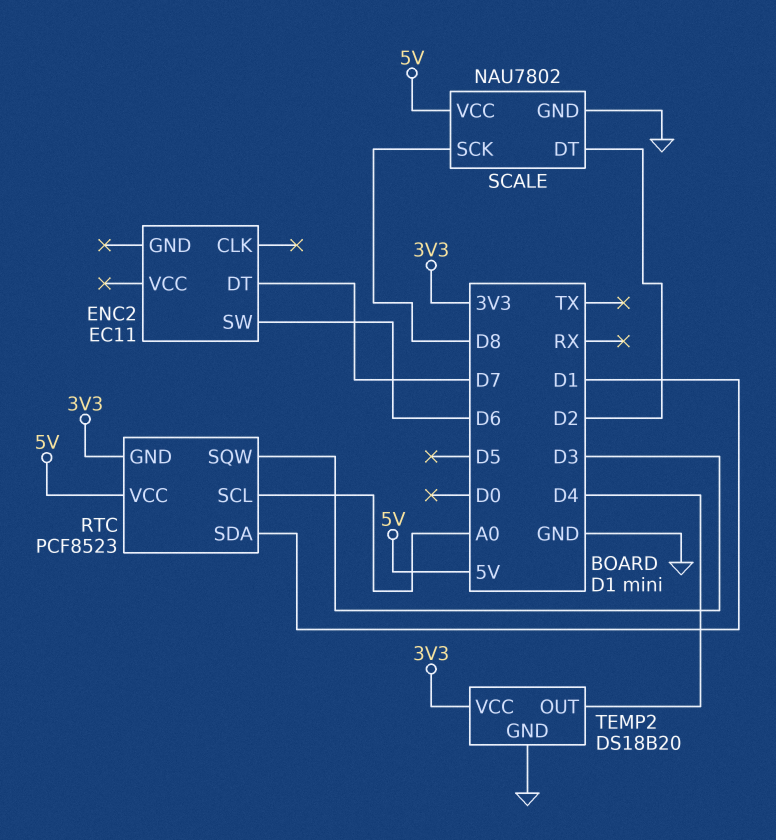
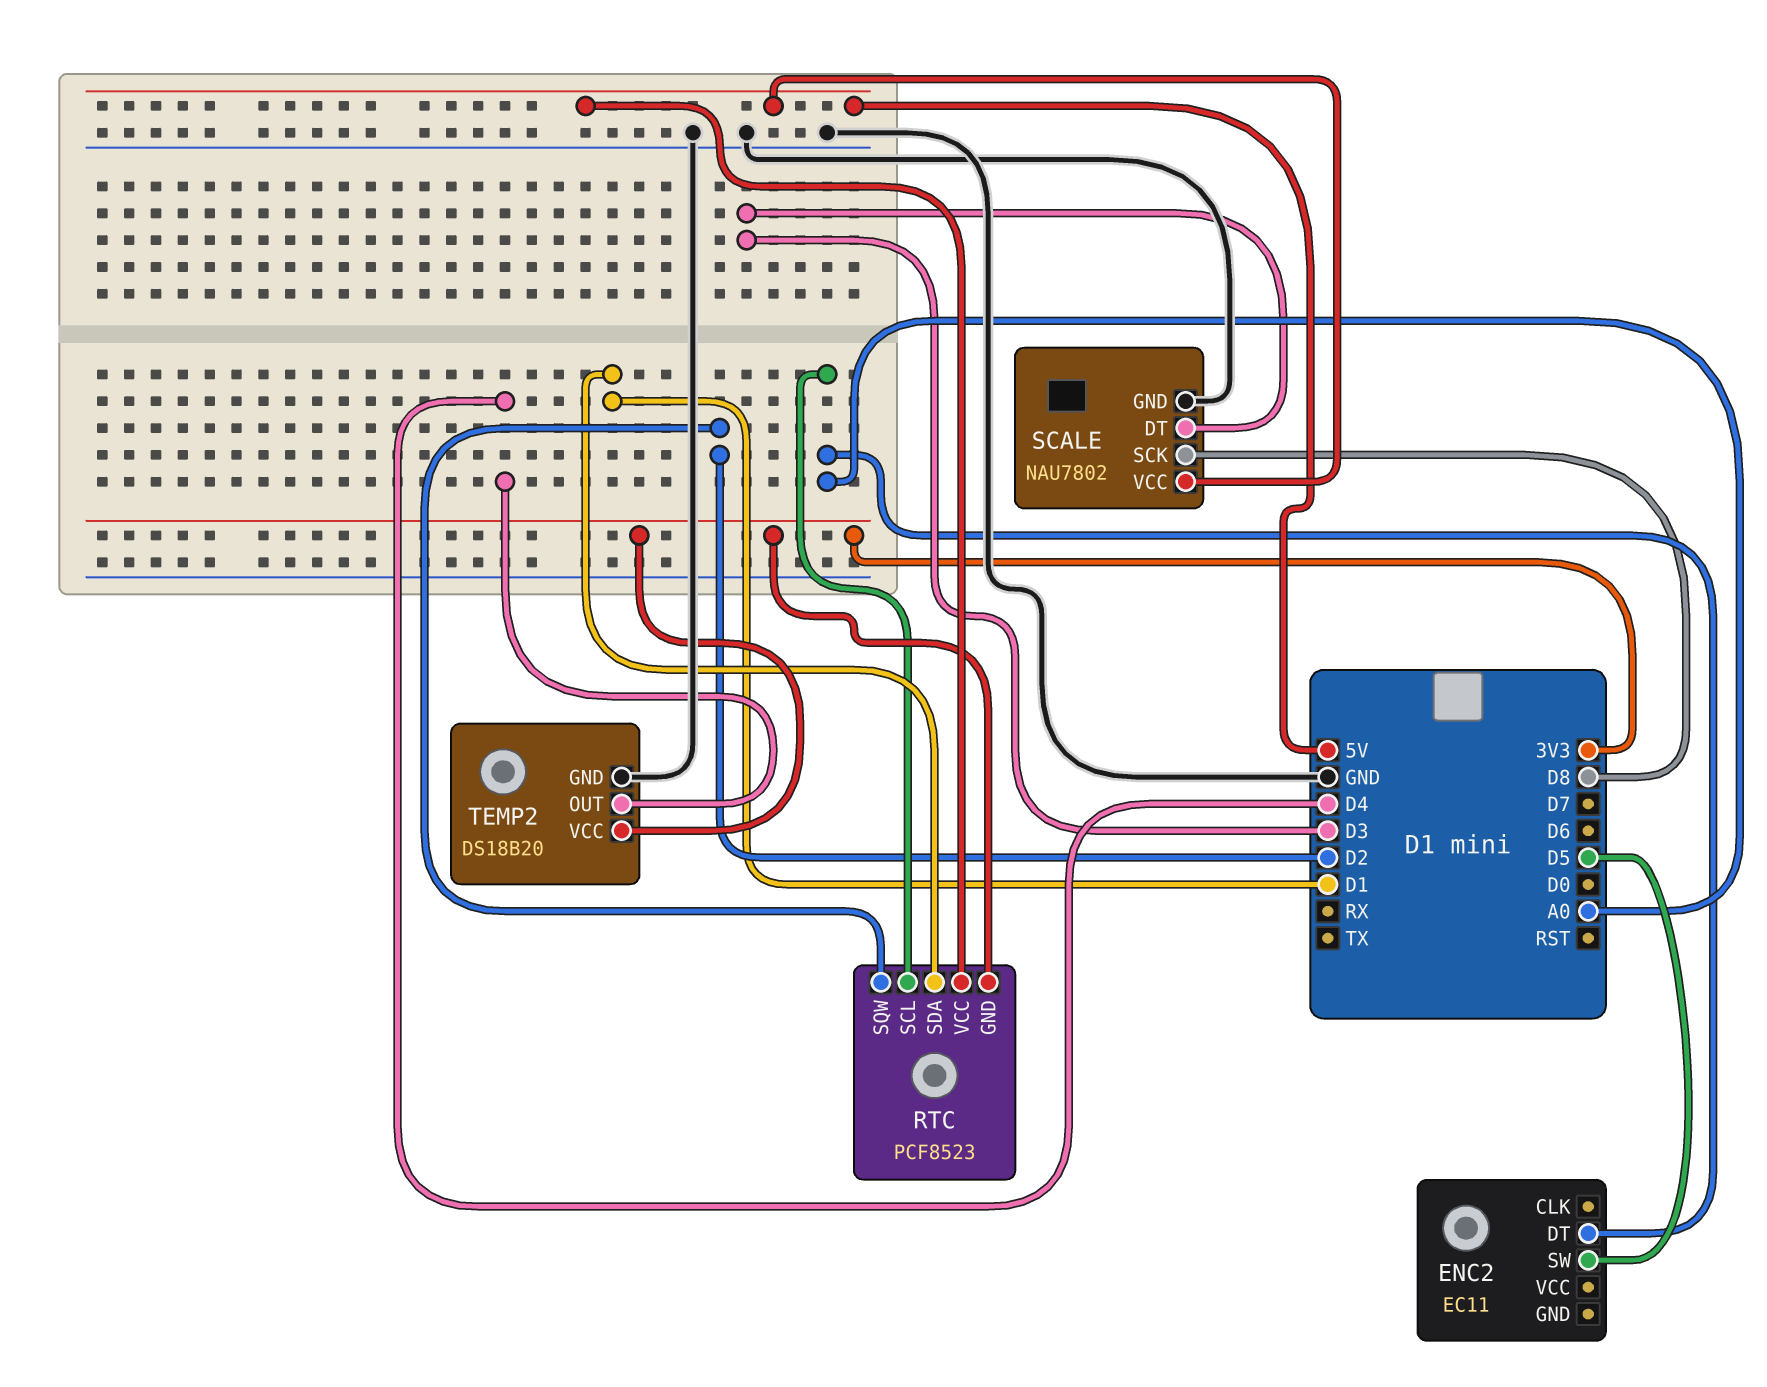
ENC2 pin DT: D7 -> A0
ENC2 pin SW: D6 -> D5
RTC pin SQW: D3 -> D2
SCALE pin DT: D2 -> D3

